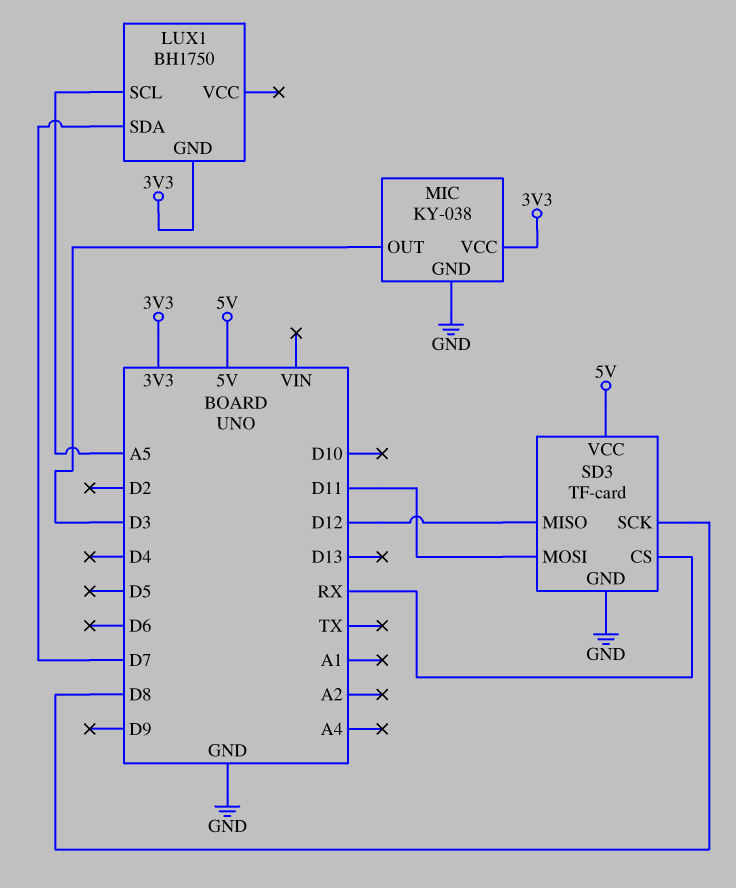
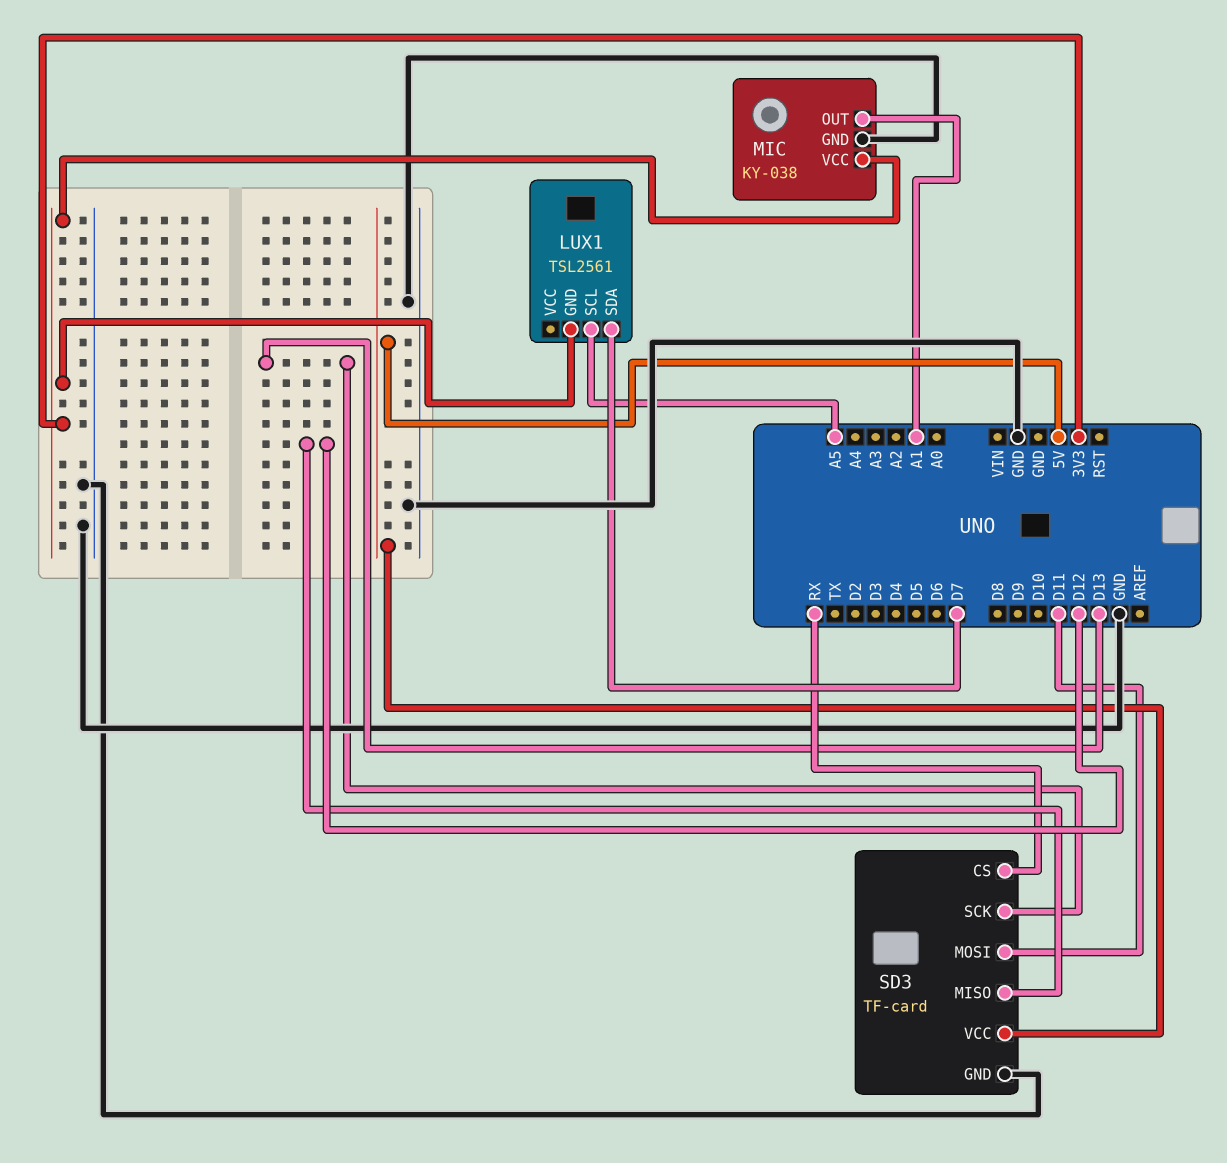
LUX1: BH1750 -> TSL2561
MIC pin OUT: D3 -> A1
SD3 pin SCK: D8 -> D13

